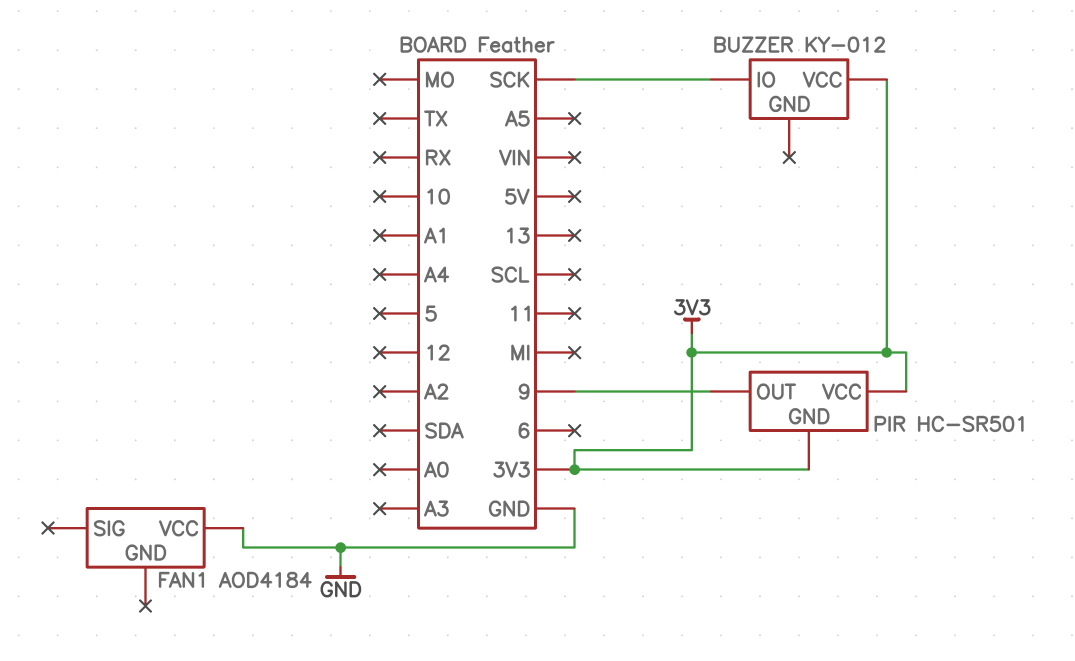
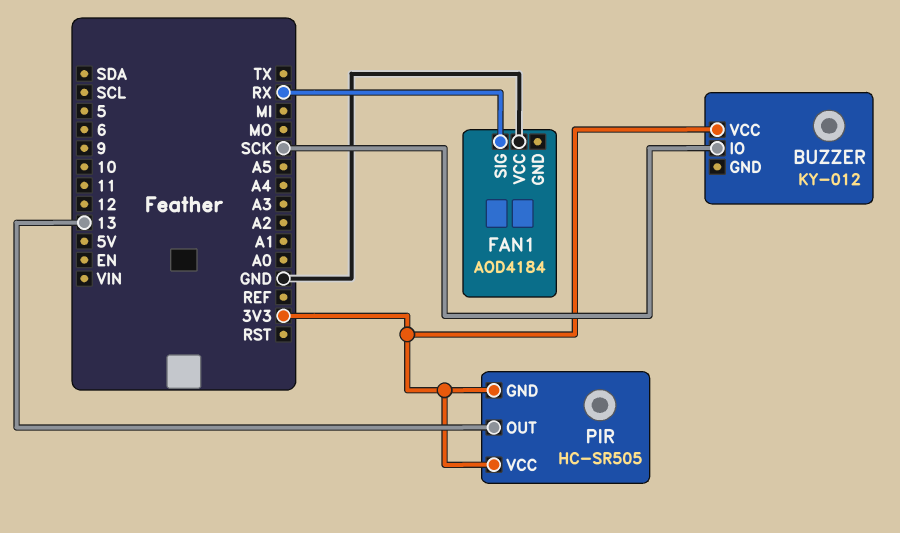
FAN1 pin SIG: none -> RX
PIR: HC-SR501 -> HC-SR505
PIR pin OUT: 9 -> 13

